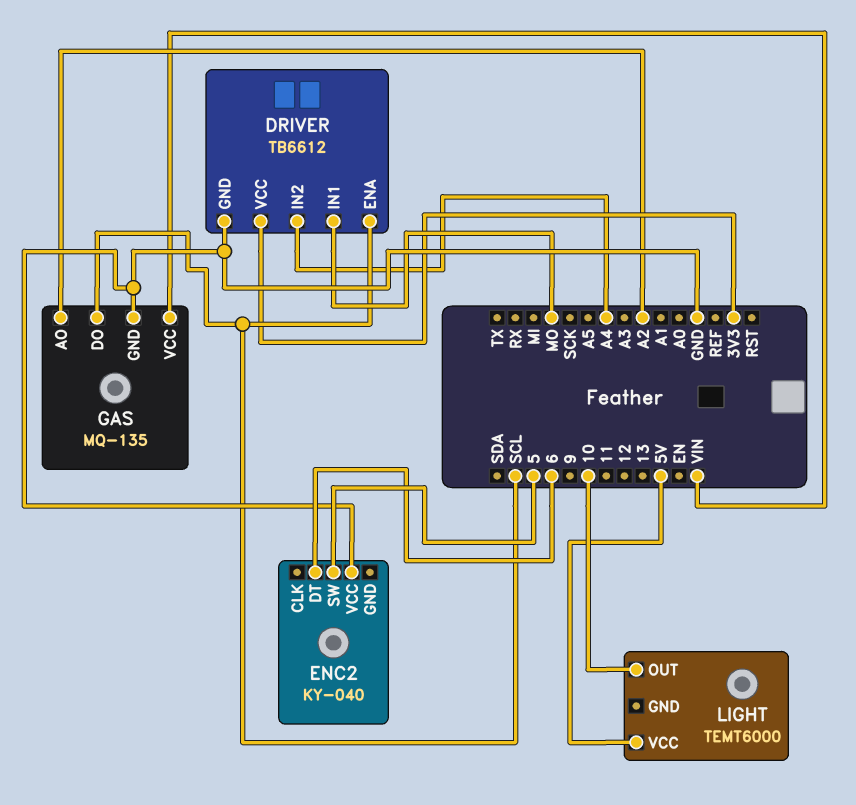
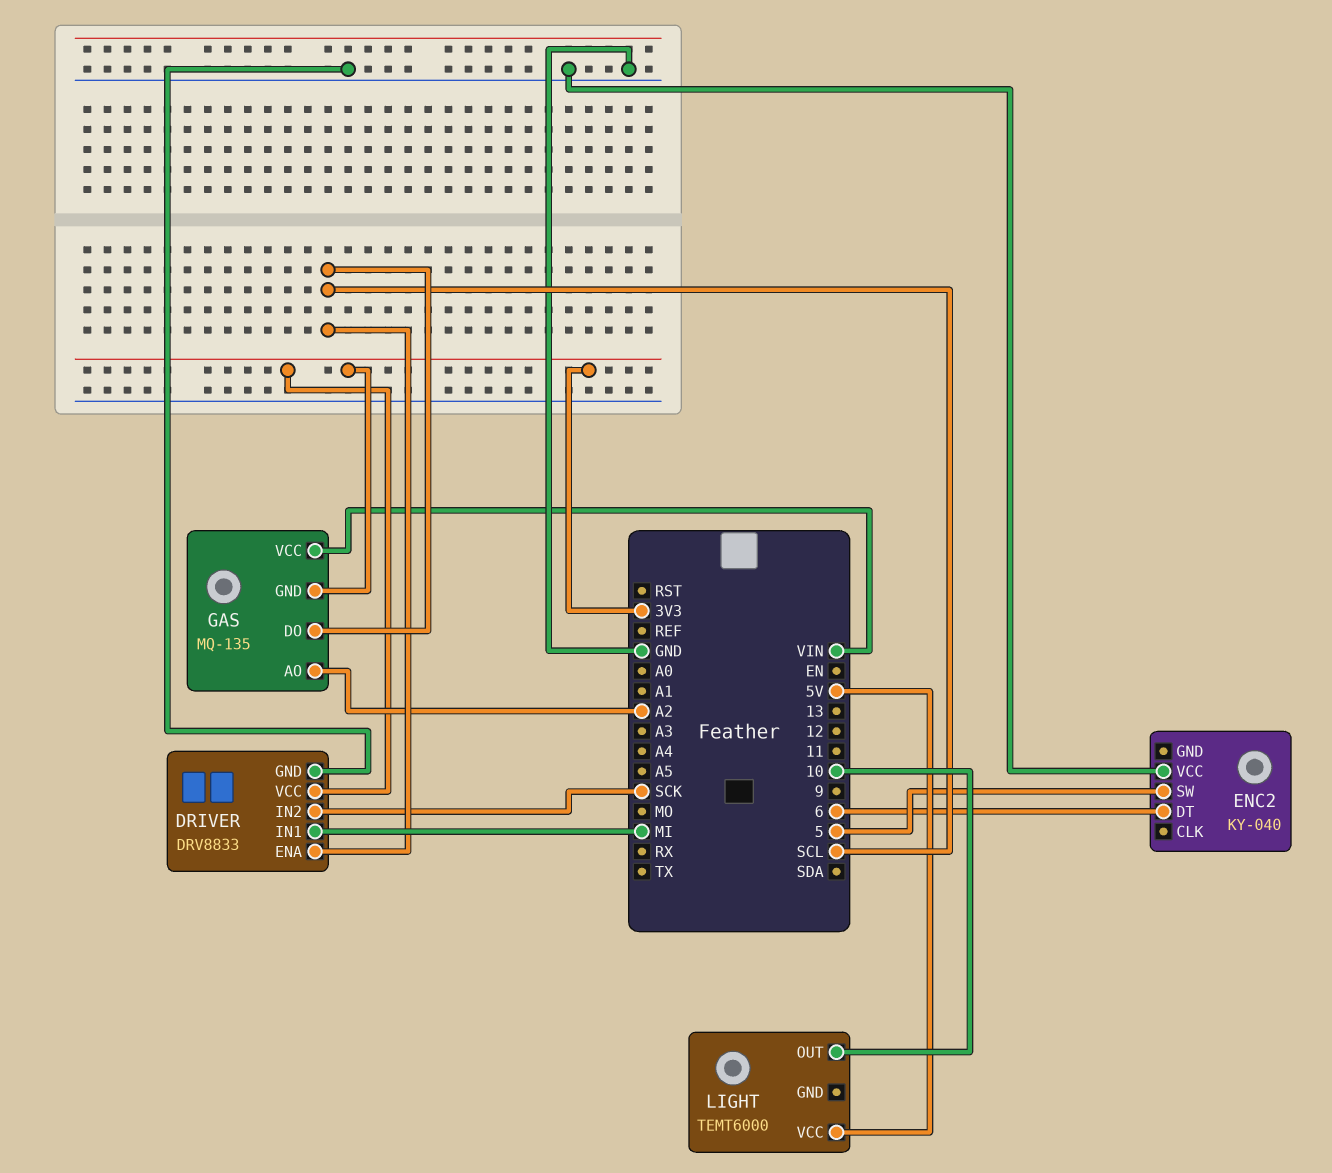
DRIVER: TB6612 -> DRV8833
DRIVER pin IN1: MO -> MI
DRIVER pin IN2: A4 -> SCK
GAS pin GND: GND -> 3V3

